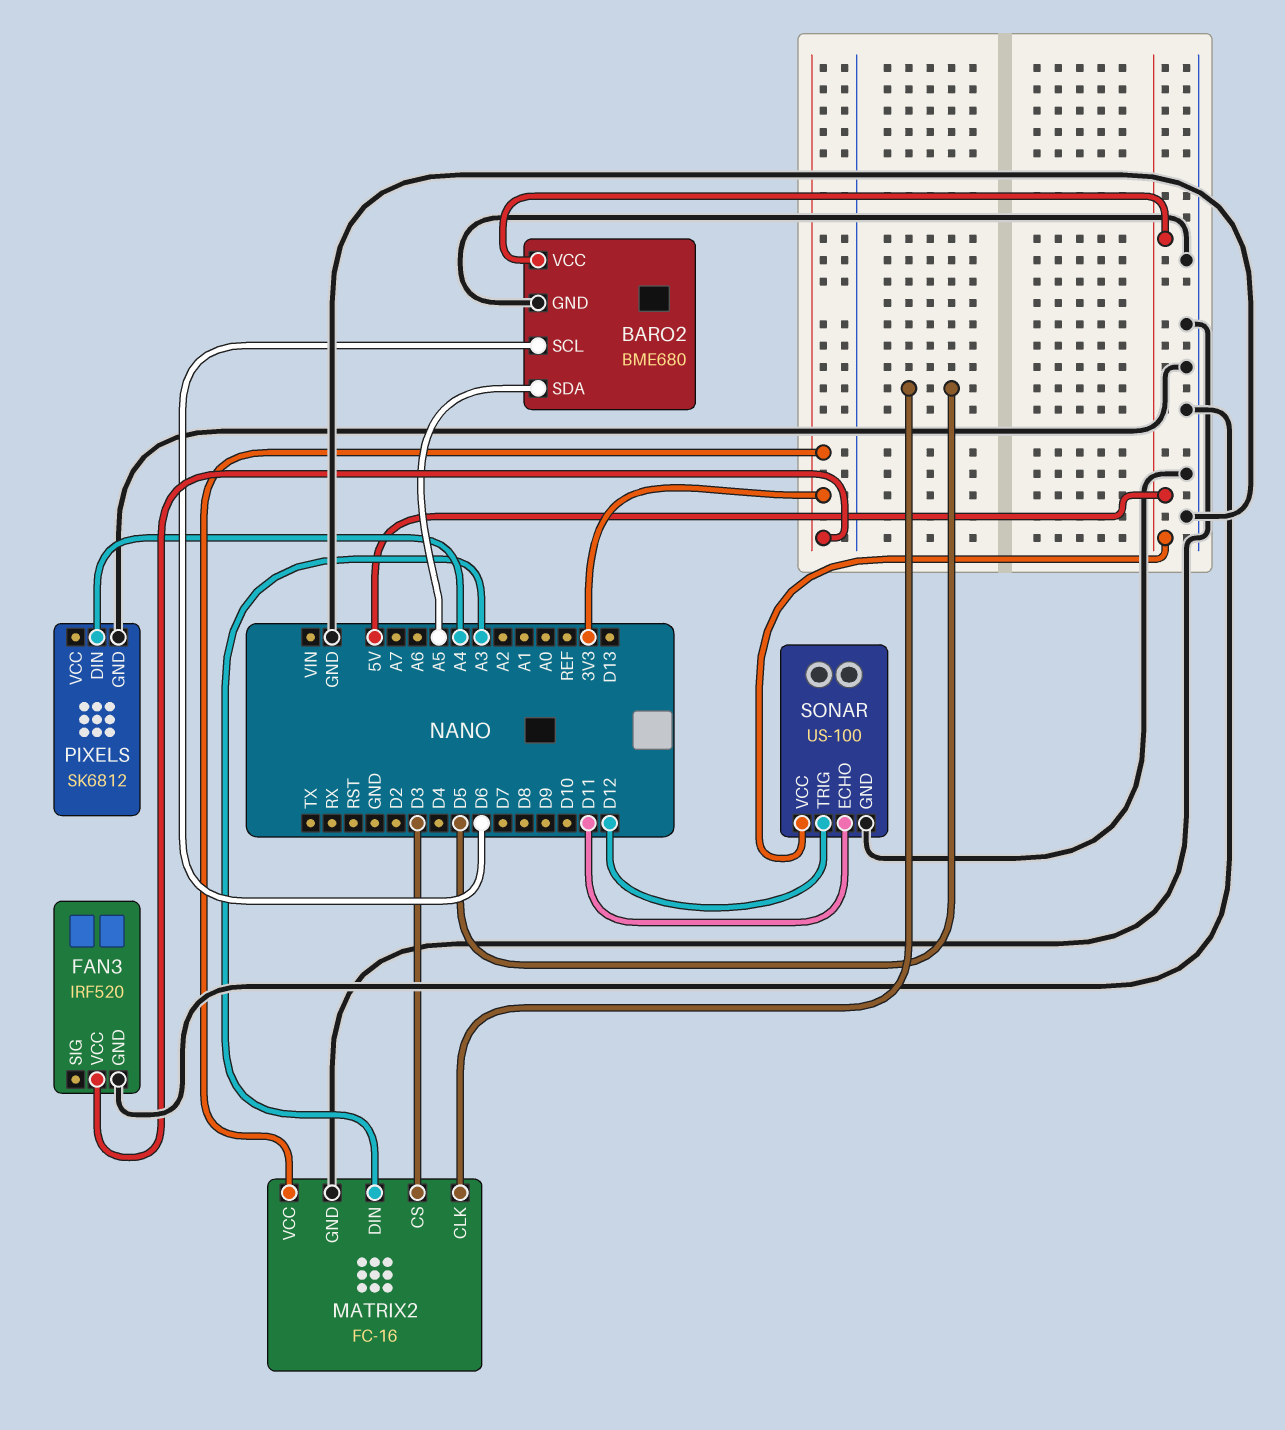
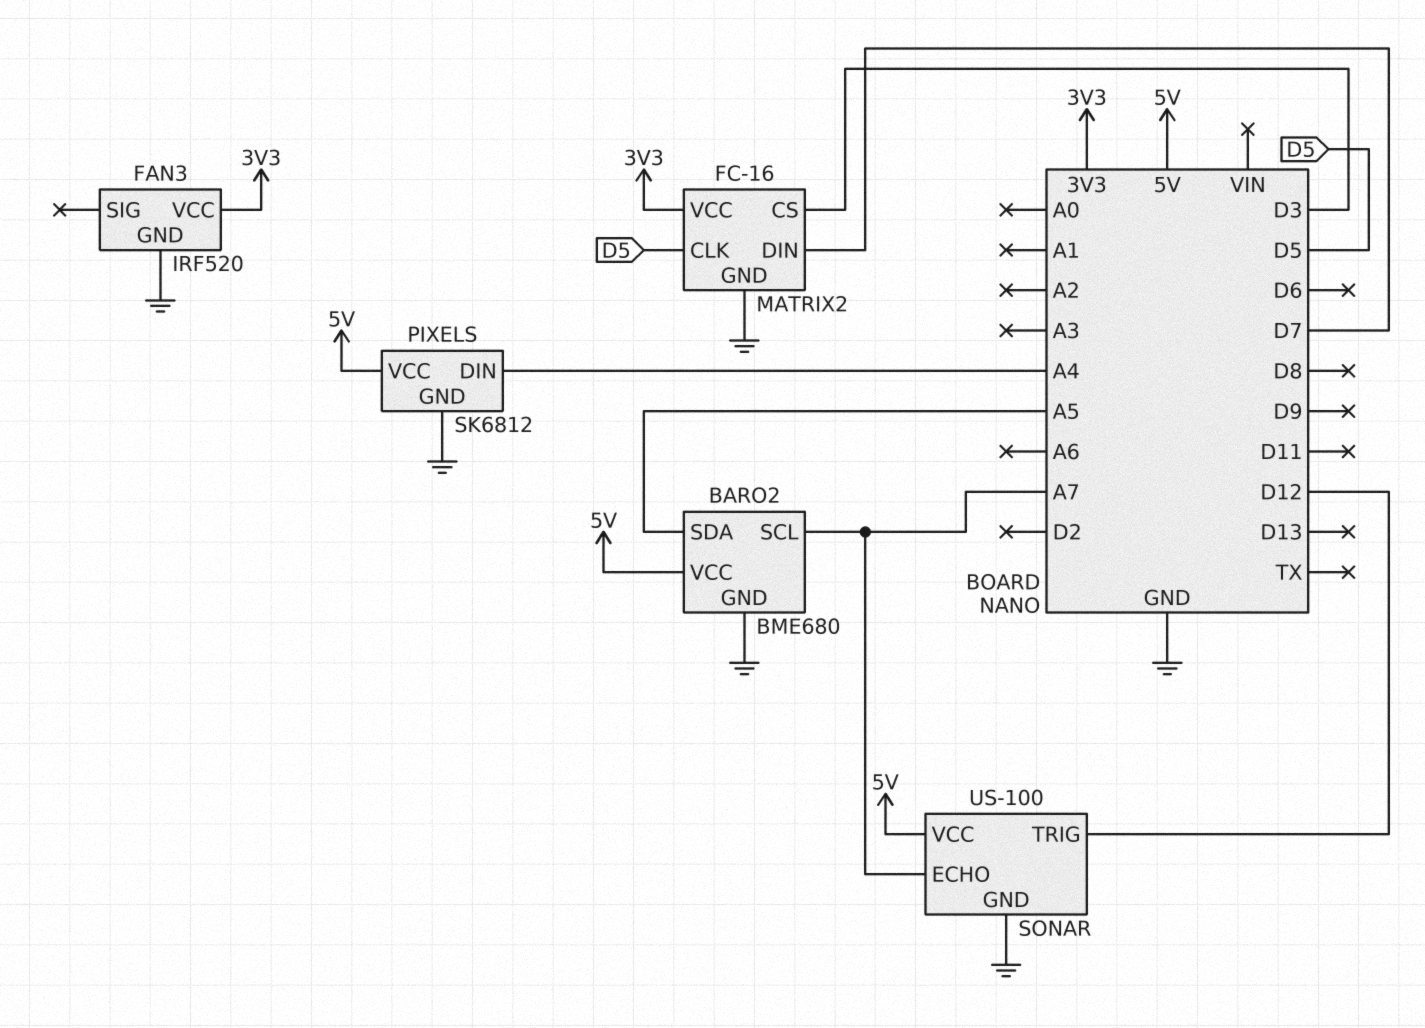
BARO2 pin SCL: D6 -> A7
MATRIX2 pin DIN: A3 -> D7
PIXELS pin VCC: none -> 5V
SONAR pin ECHO: D11 -> A7

